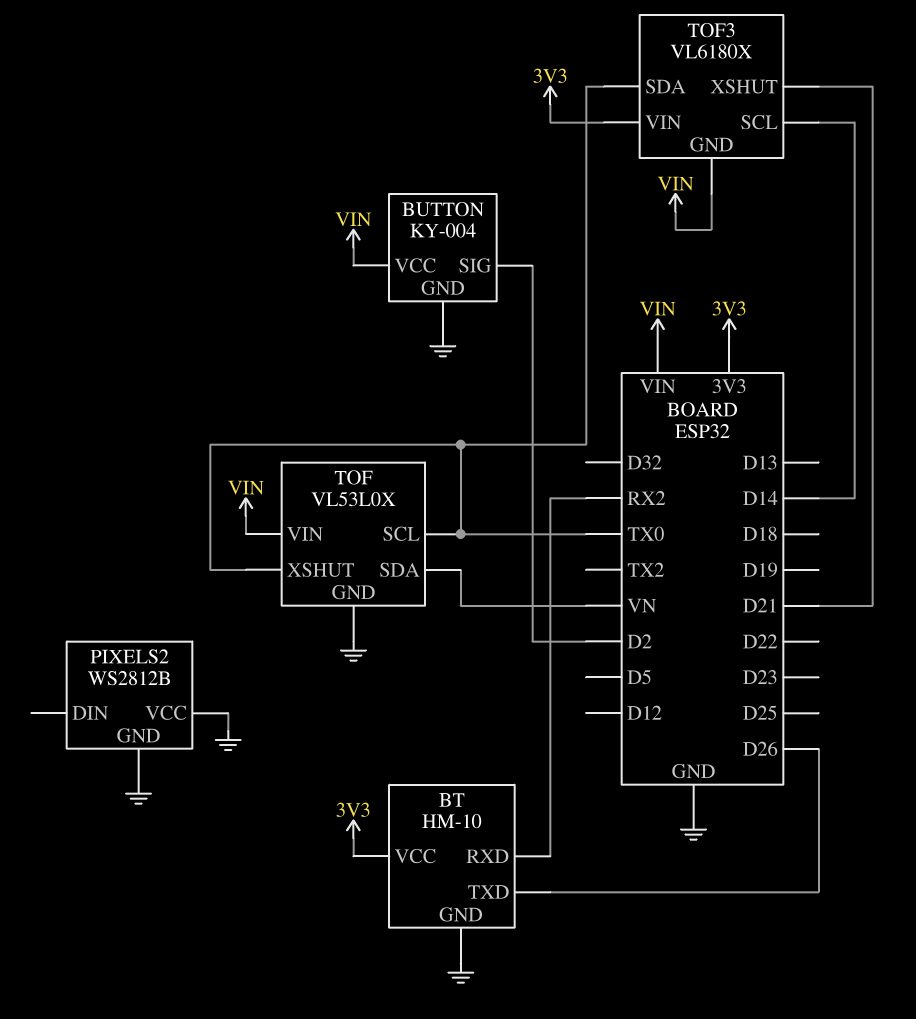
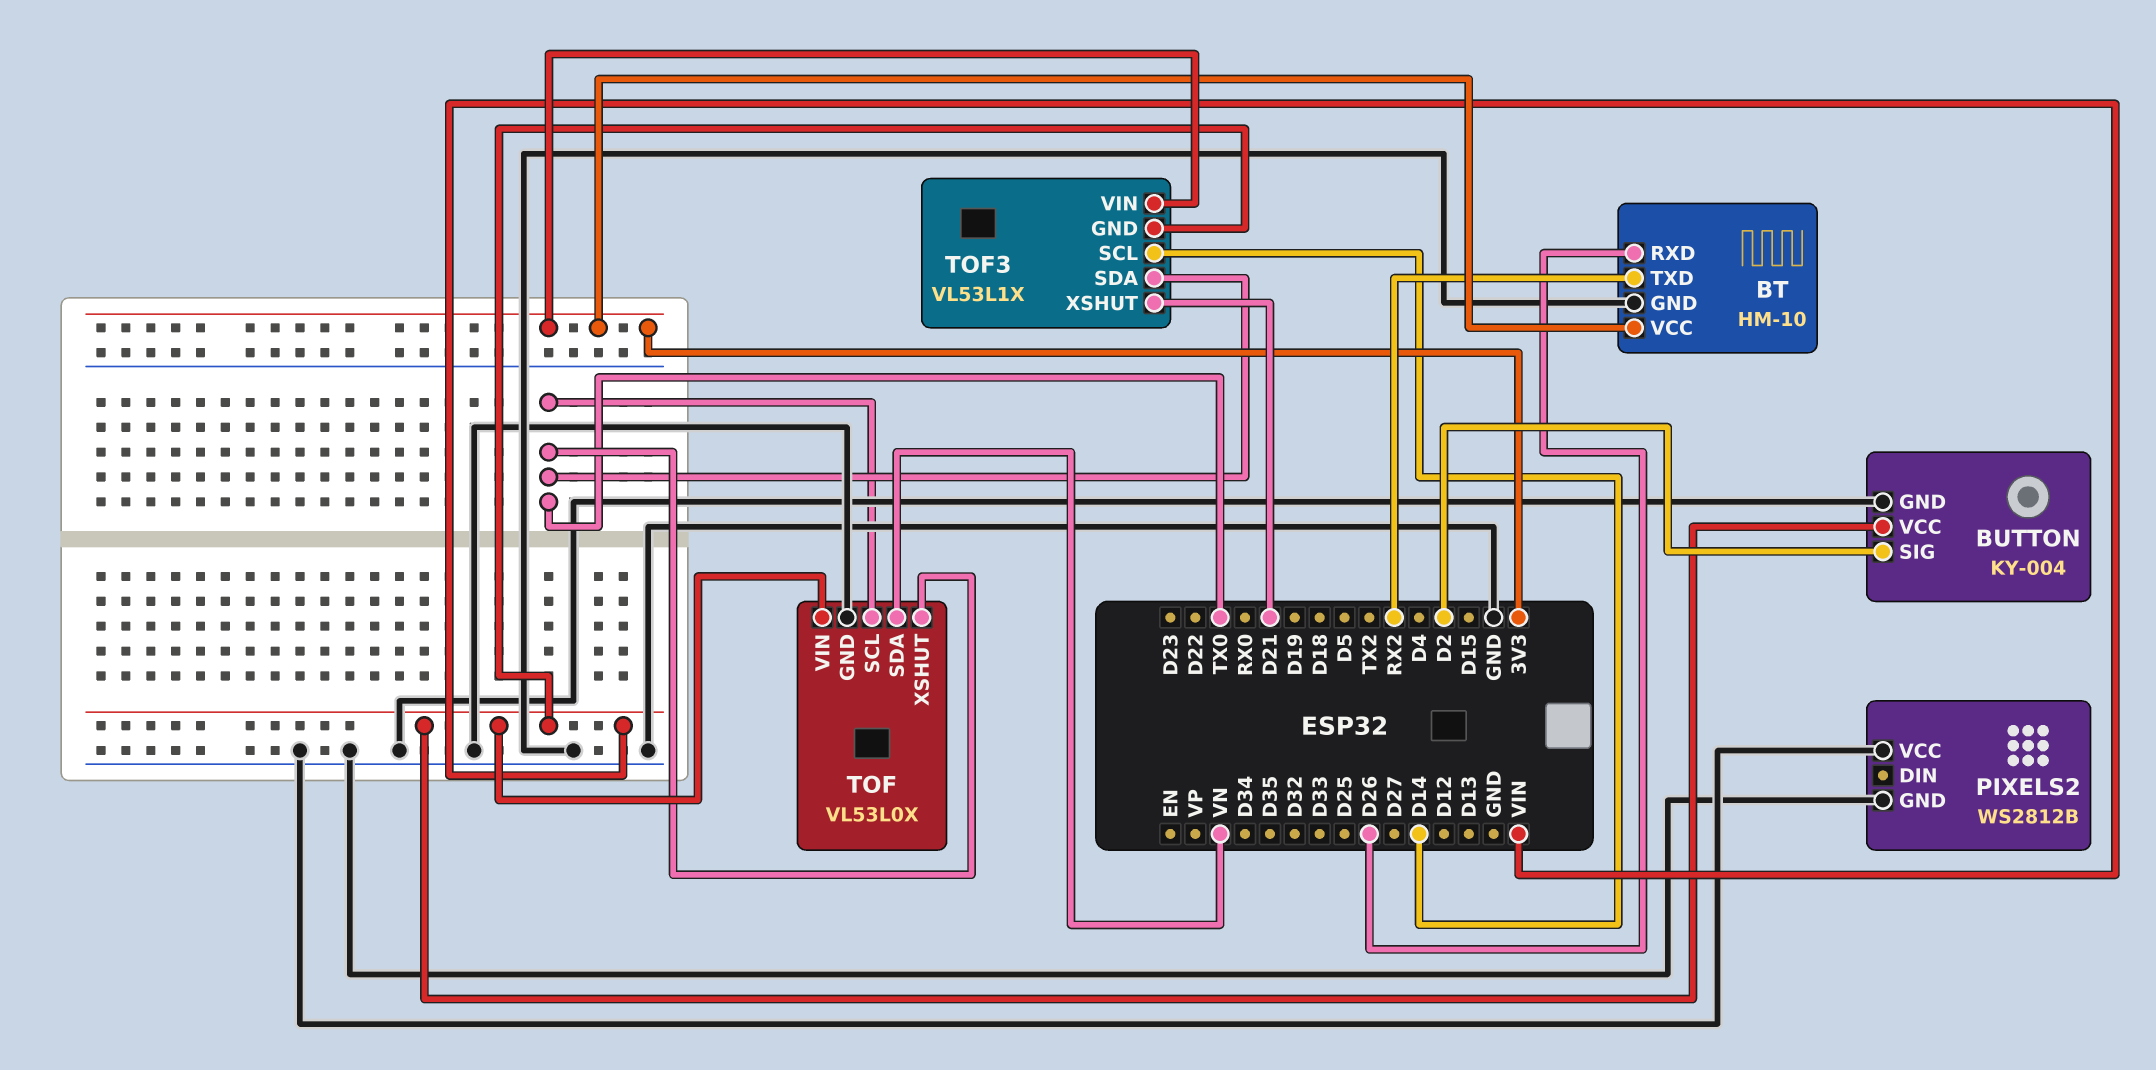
BT pin RXD: RX2 -> D26
BT pin TXD: D26 -> RX2
TOF3: VL6180X -> VL53L1X

